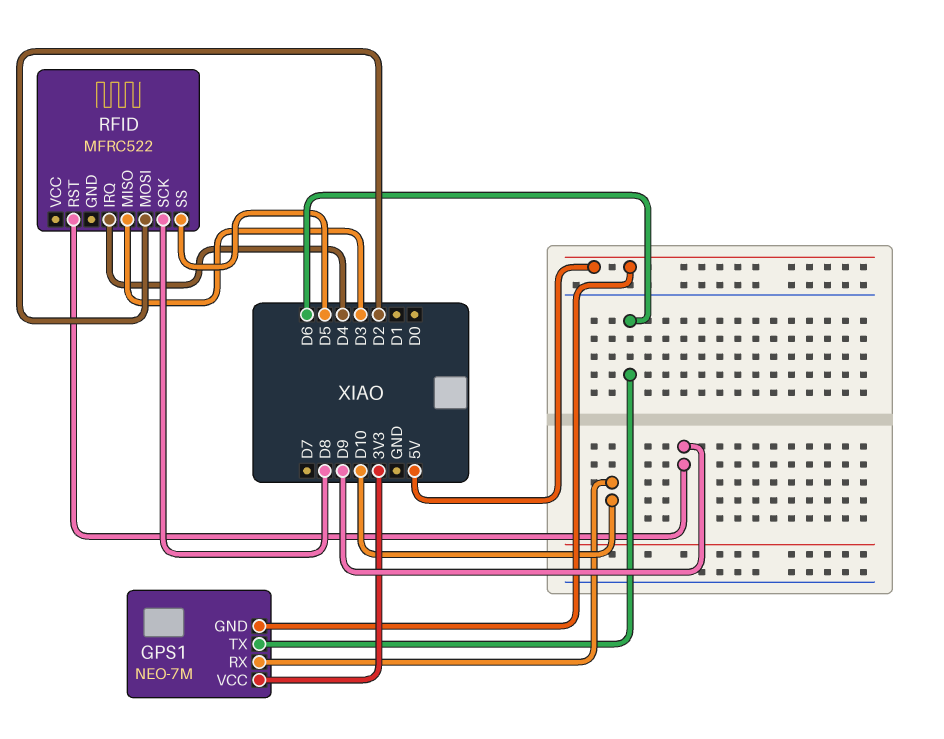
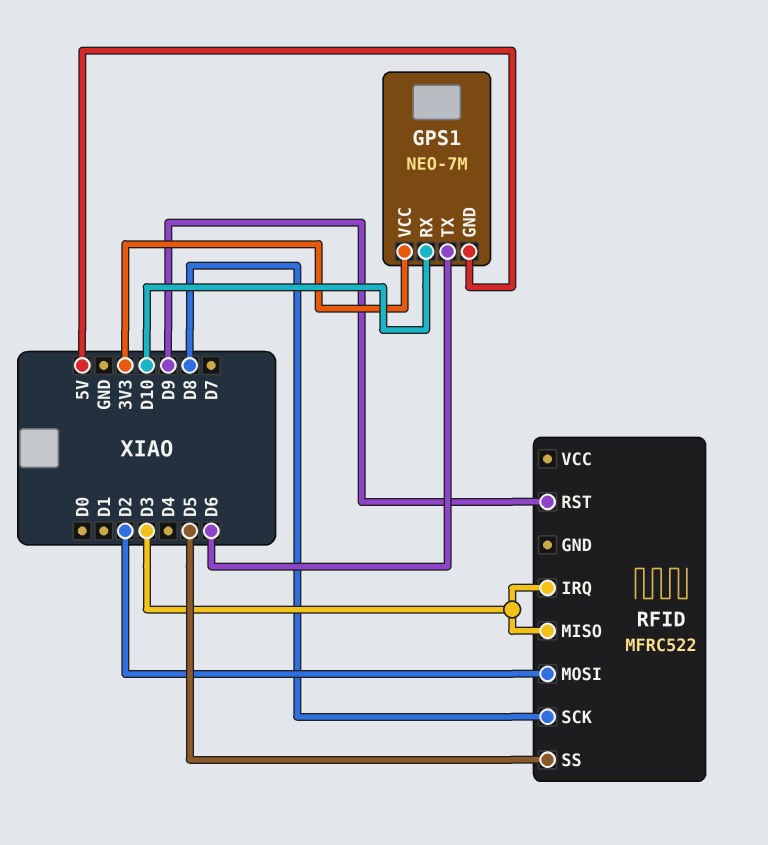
RFID pin IRQ: D4 -> D3

